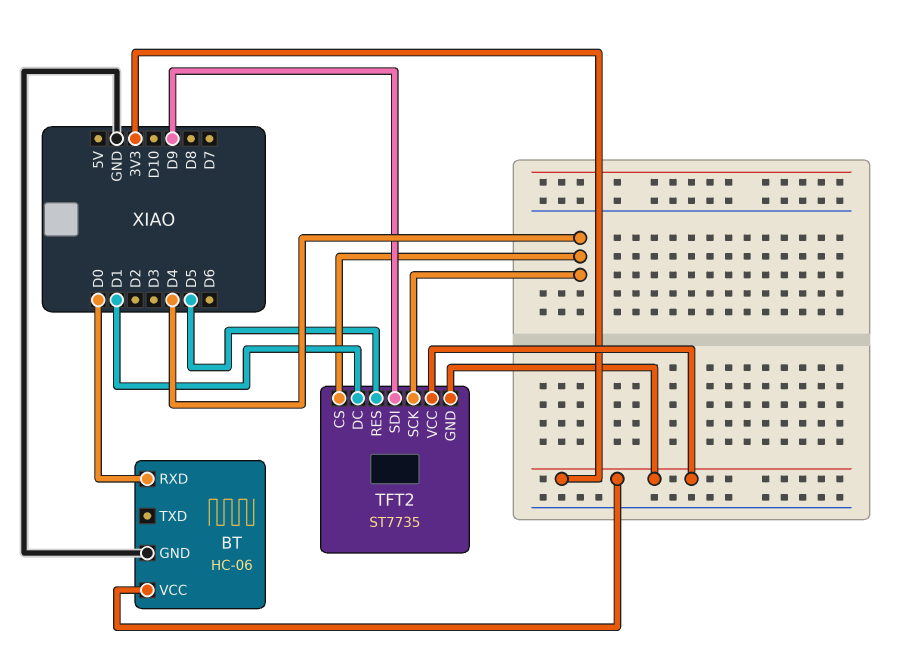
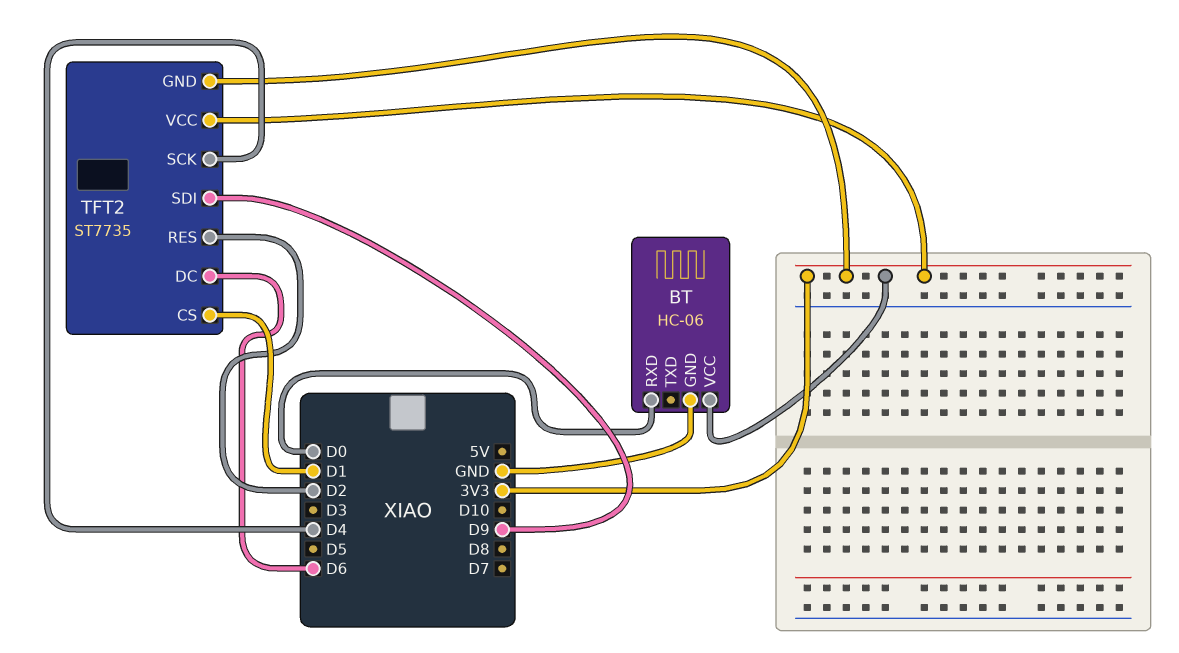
TFT2 pin CS: D4 -> D1
TFT2 pin DC: D1 -> D6
TFT2 pin RES: D5 -> D2

